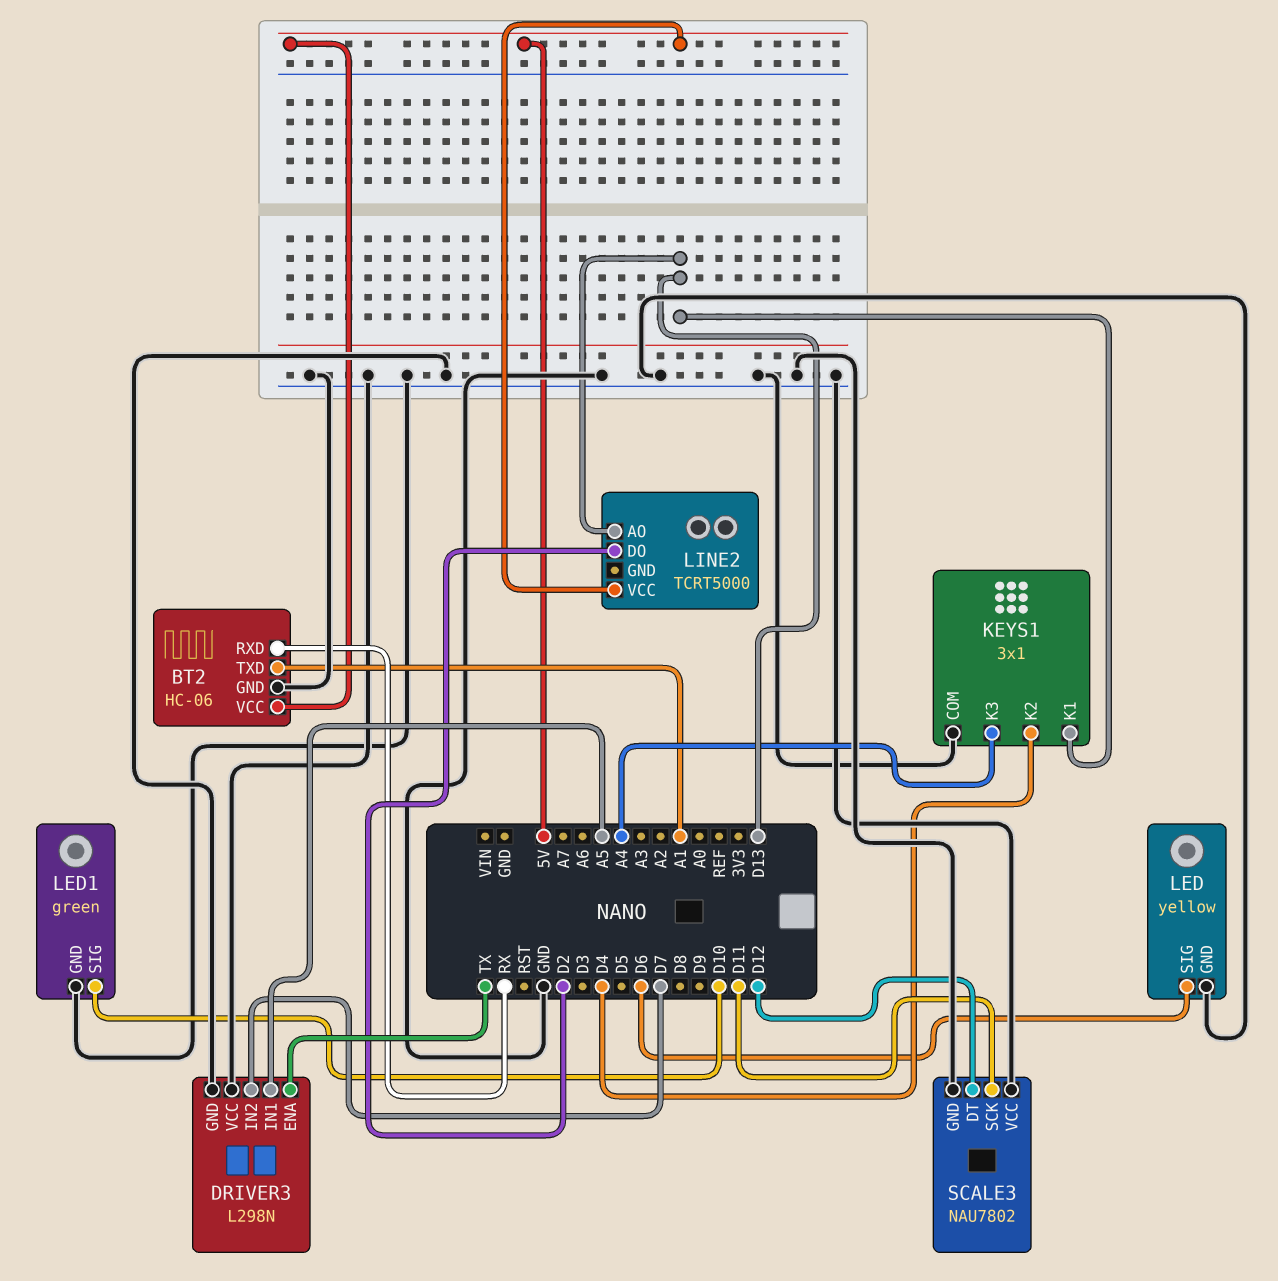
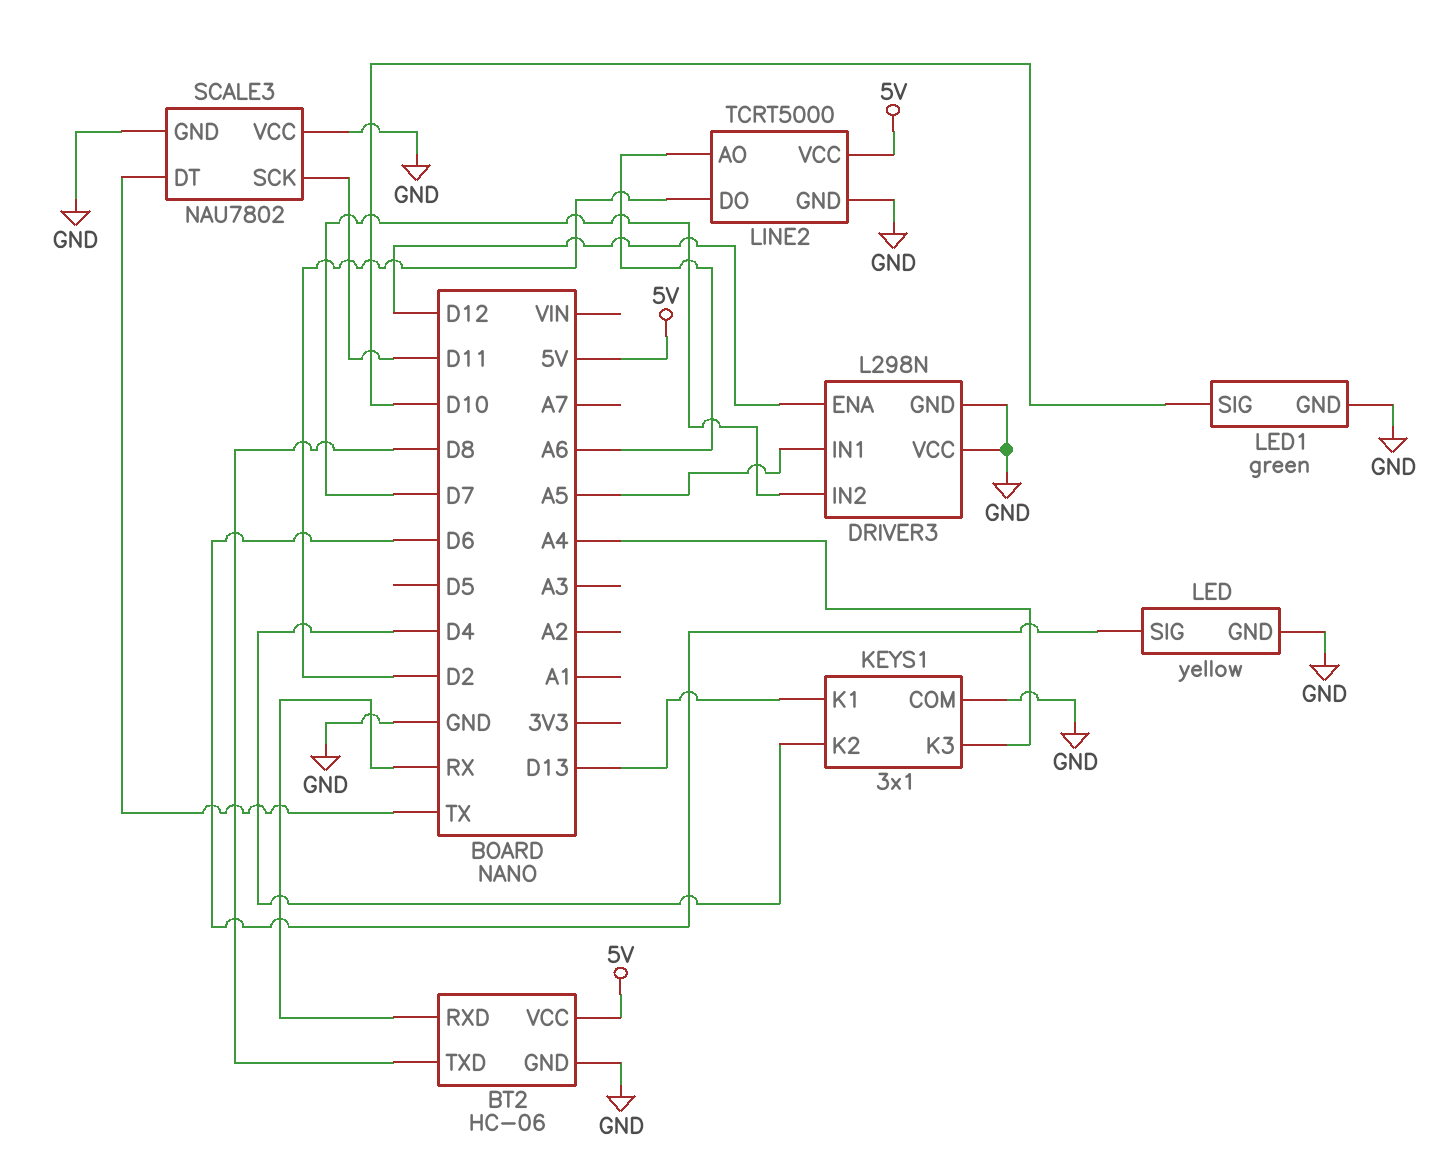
BT2 pin TXD: A1 -> D8
DRIVER3 pin ENA: TX -> D12
LINE2 pin AO: D13 -> A6
LINE2 pin GND: none -> GND
SCALE3 pin DT: D12 -> TX

